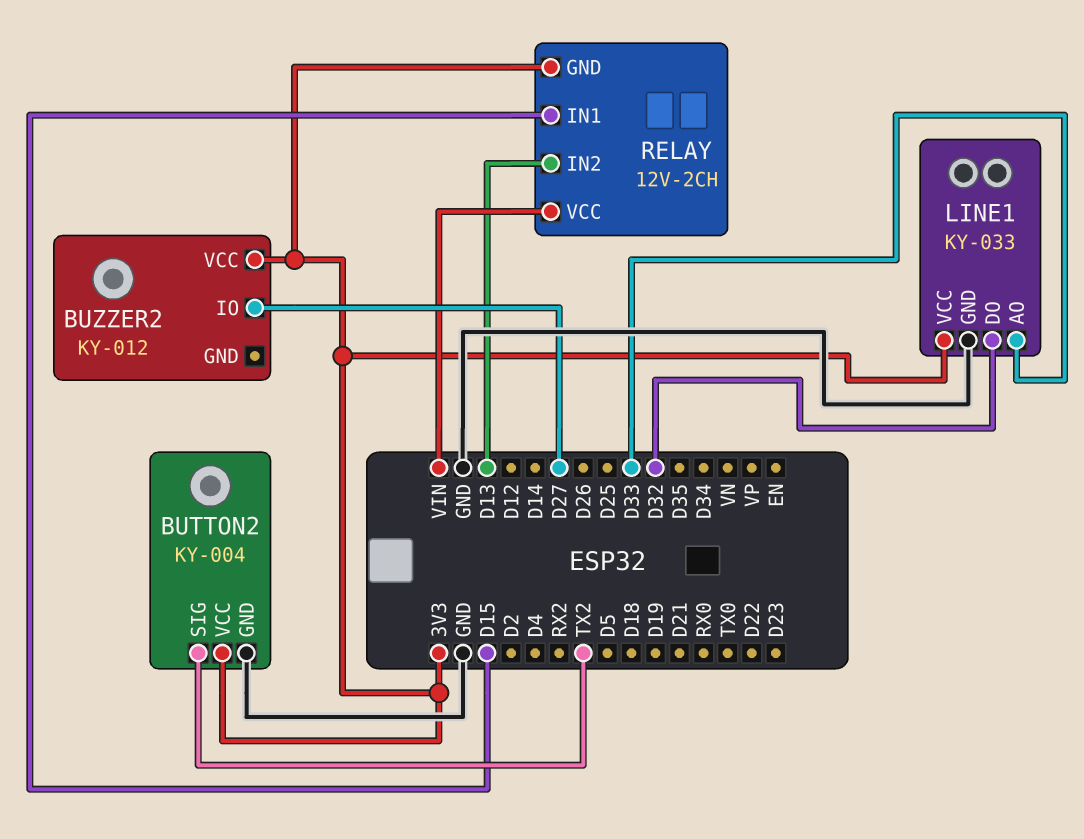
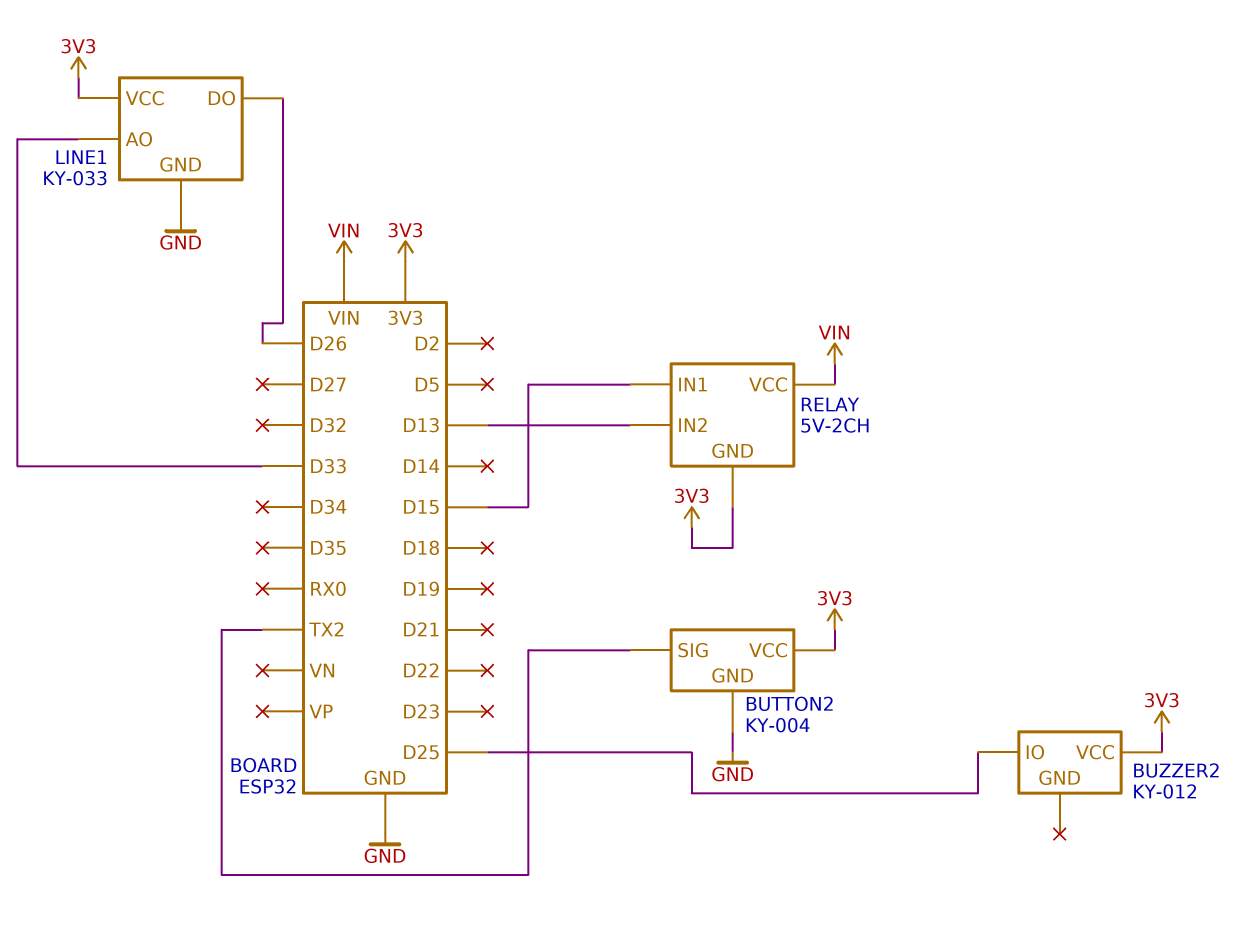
BUZZER2 pin IO: D27 -> D25
LINE1 pin DO: D32 -> D26
RELAY: 12V-2CH -> 5V-2CH

